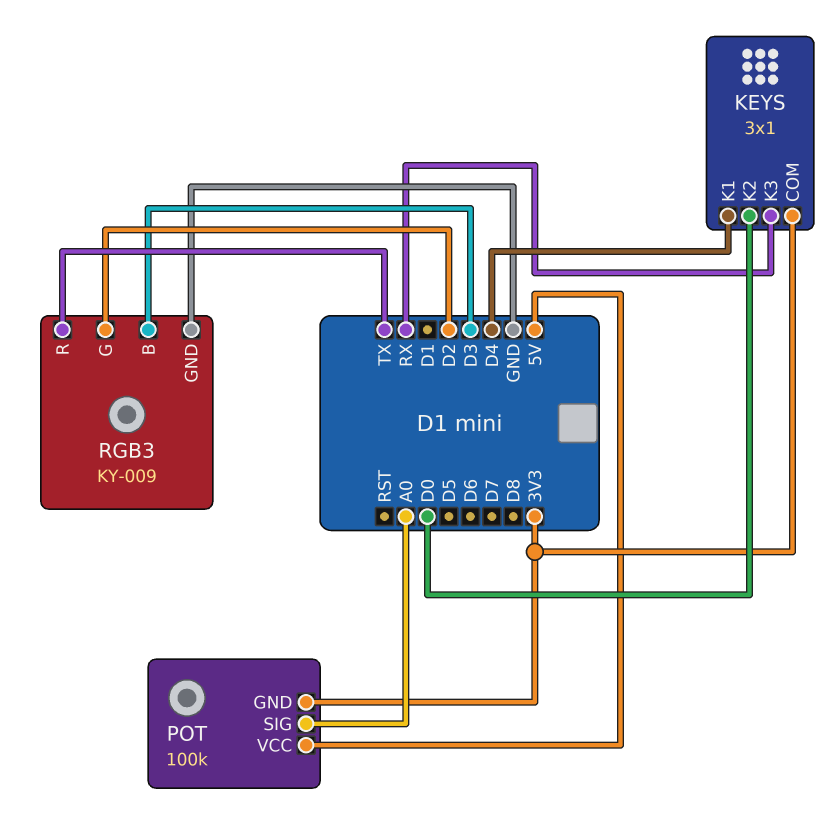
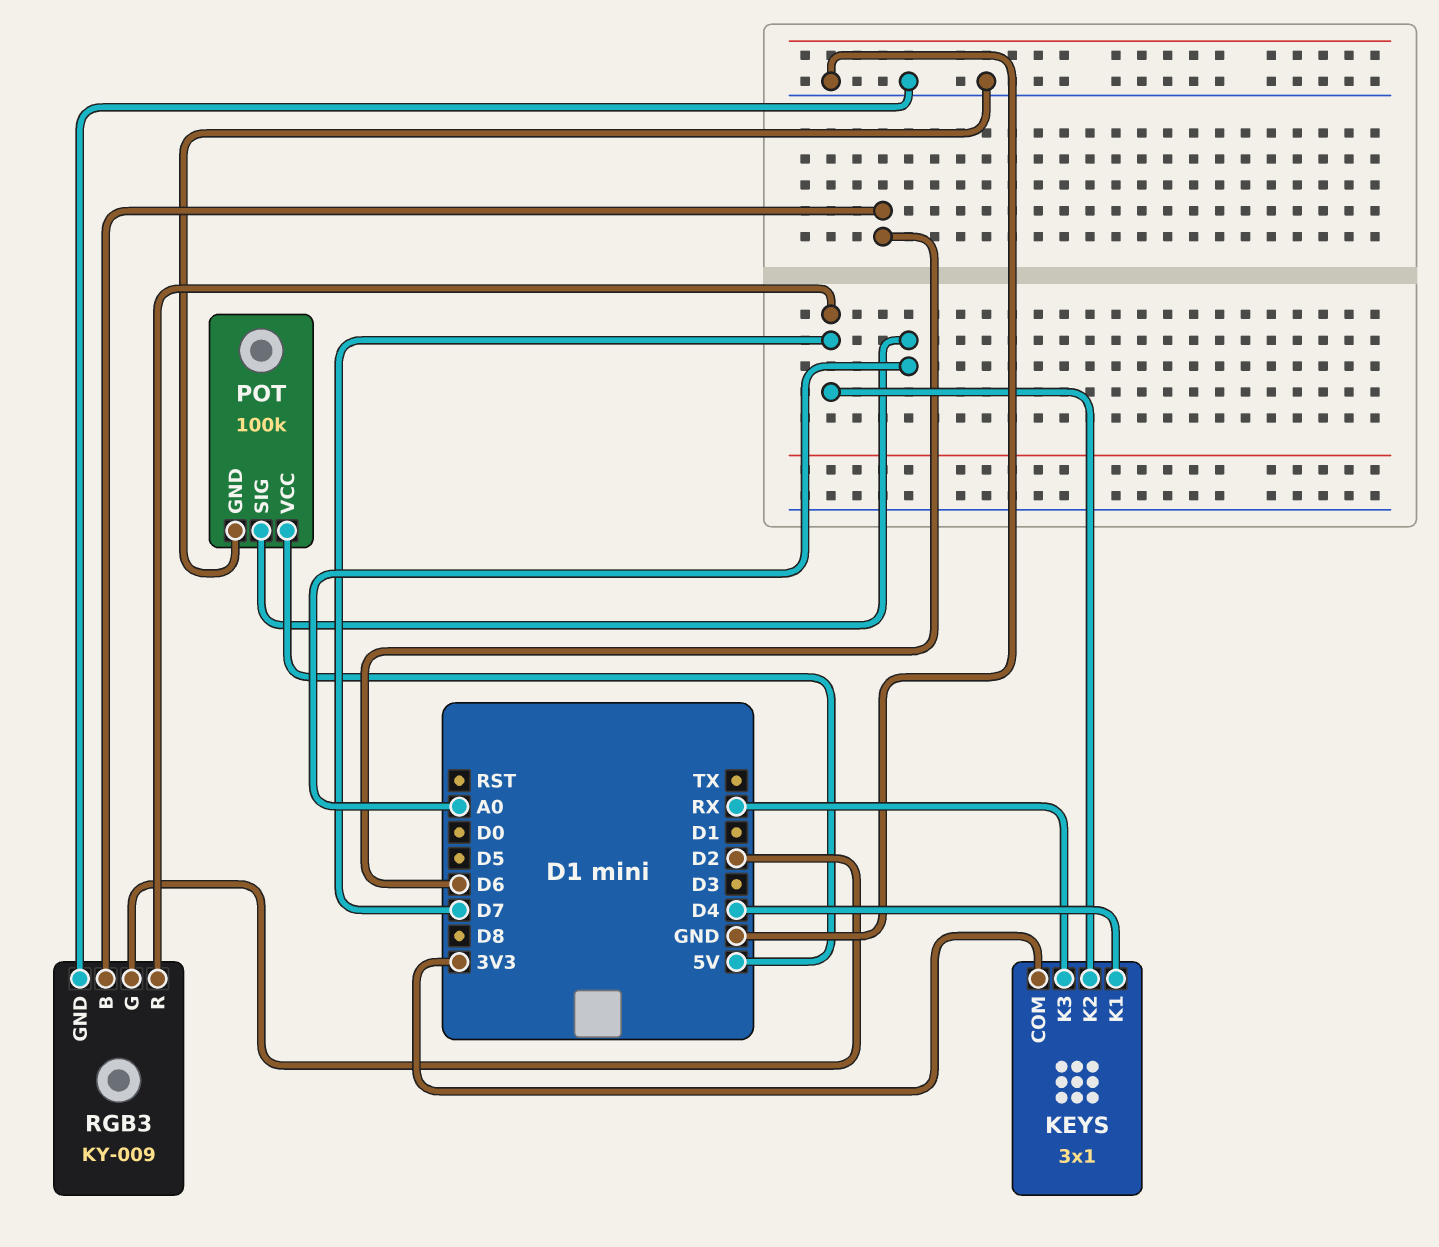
KEYS pin K2: D0 -> D7
POT pin GND: 3V3 -> GND
RGB3 pin B: D3 -> D6
RGB3 pin R: TX -> D7

